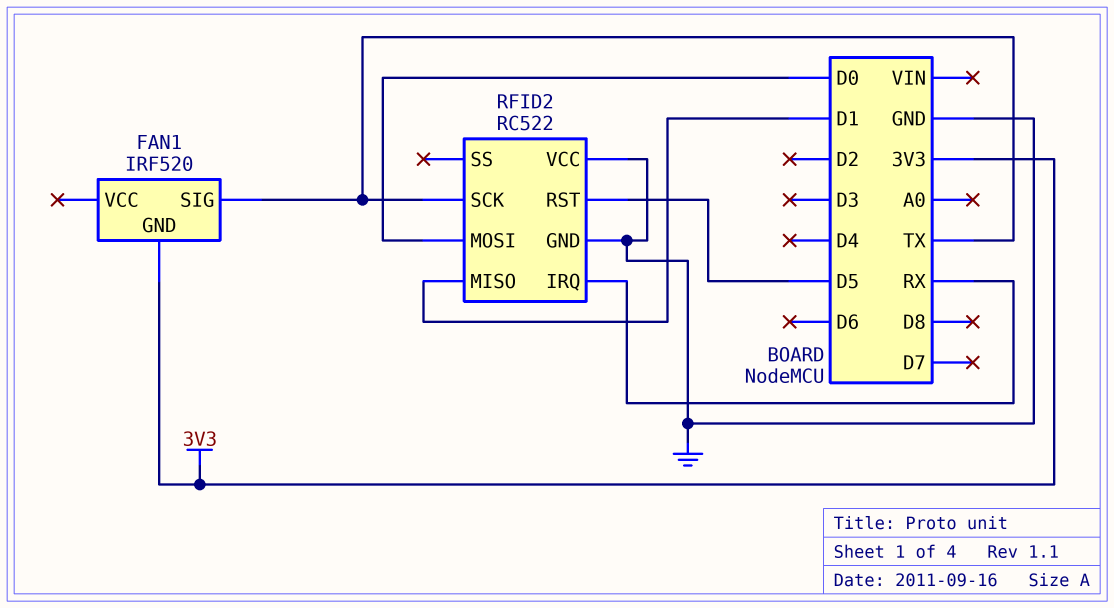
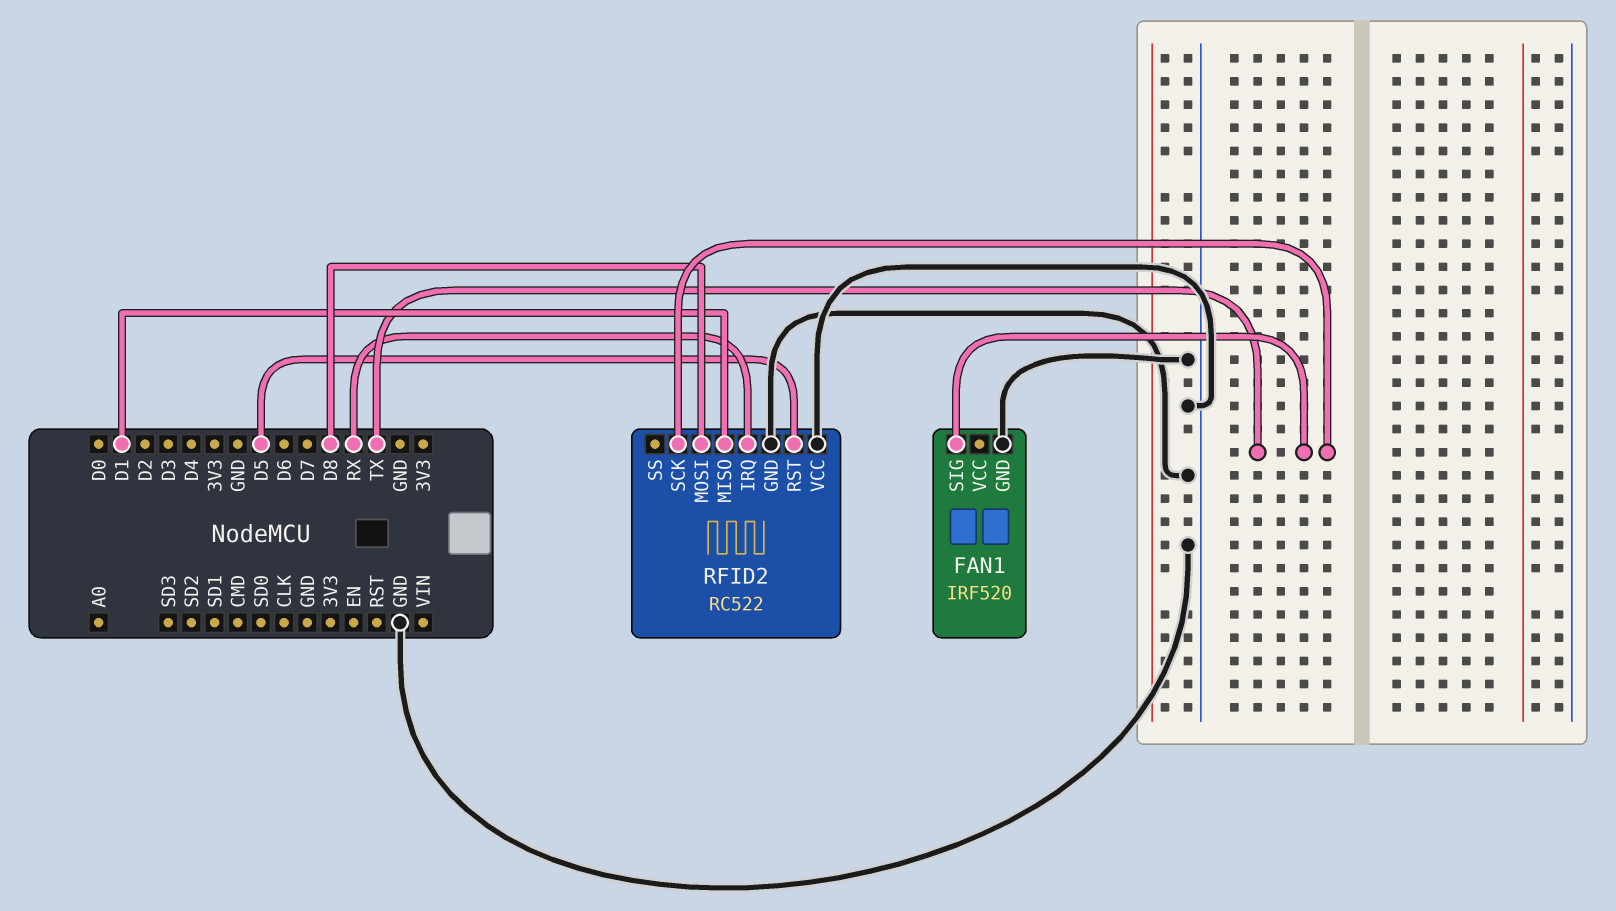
FAN1 pin GND: 3V3 -> GND
RFID2 pin MOSI: D0 -> D8

